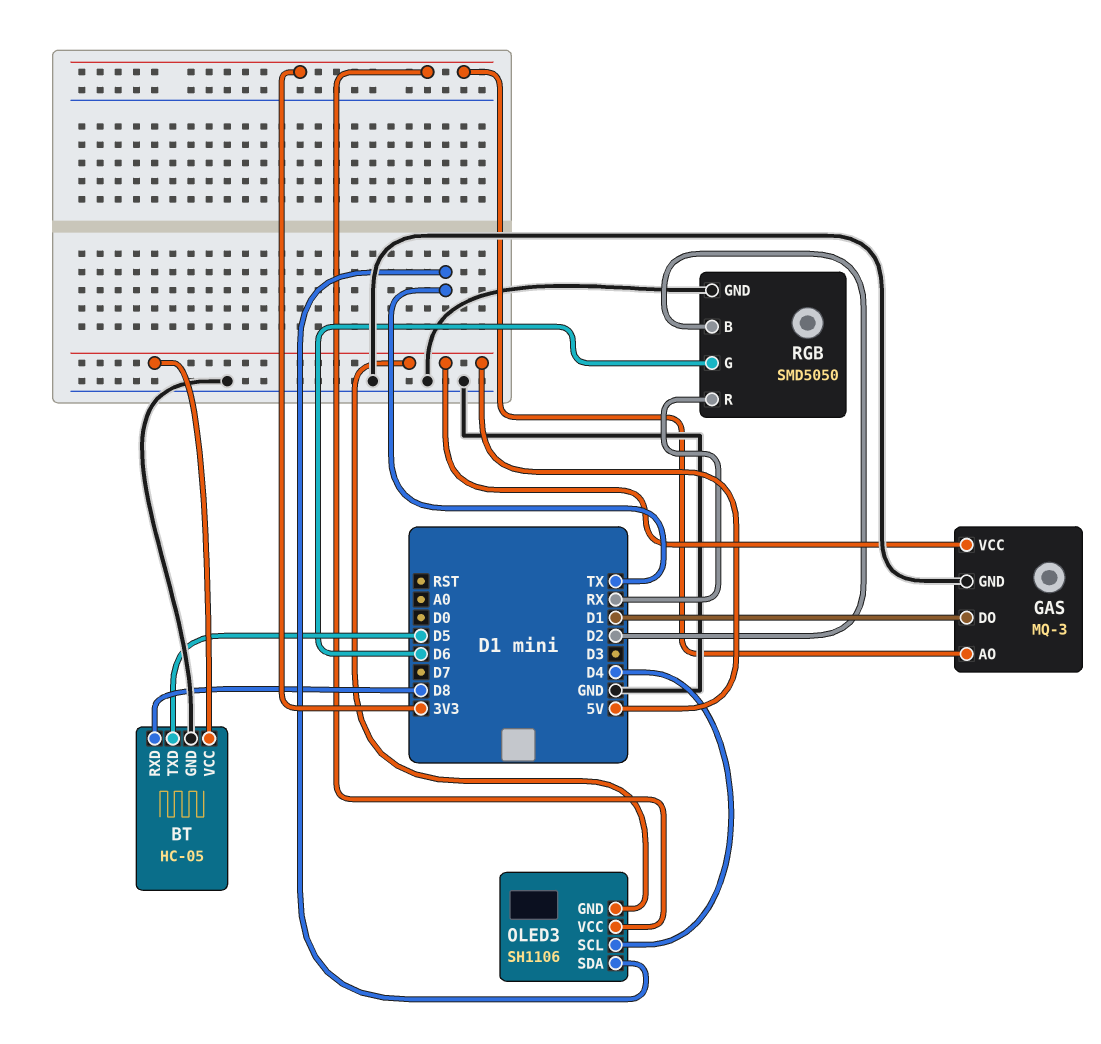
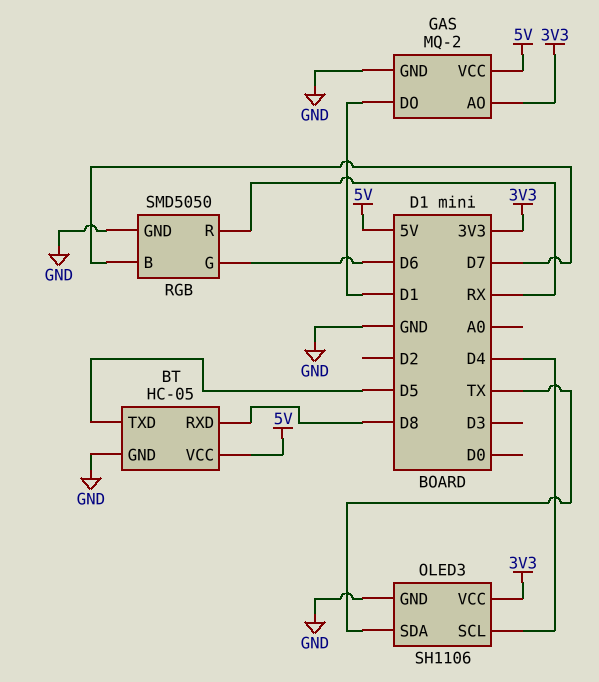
GAS: MQ-3 -> MQ-2
OLED3 pin GND: 5V -> GND
RGB pin B: D2 -> D7

